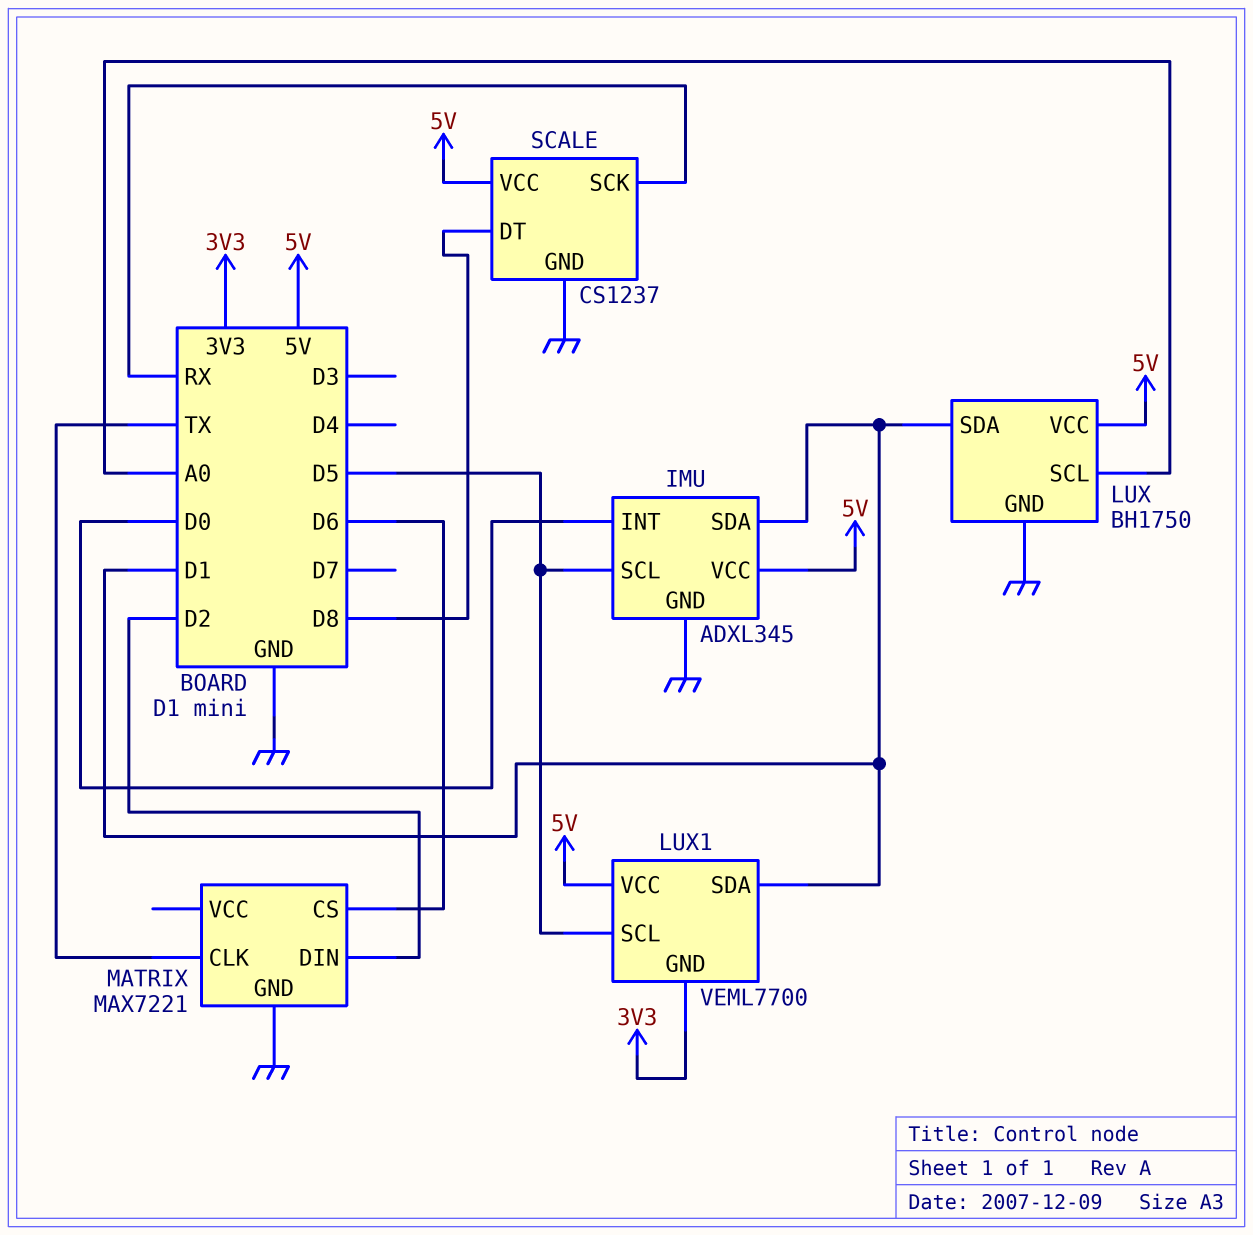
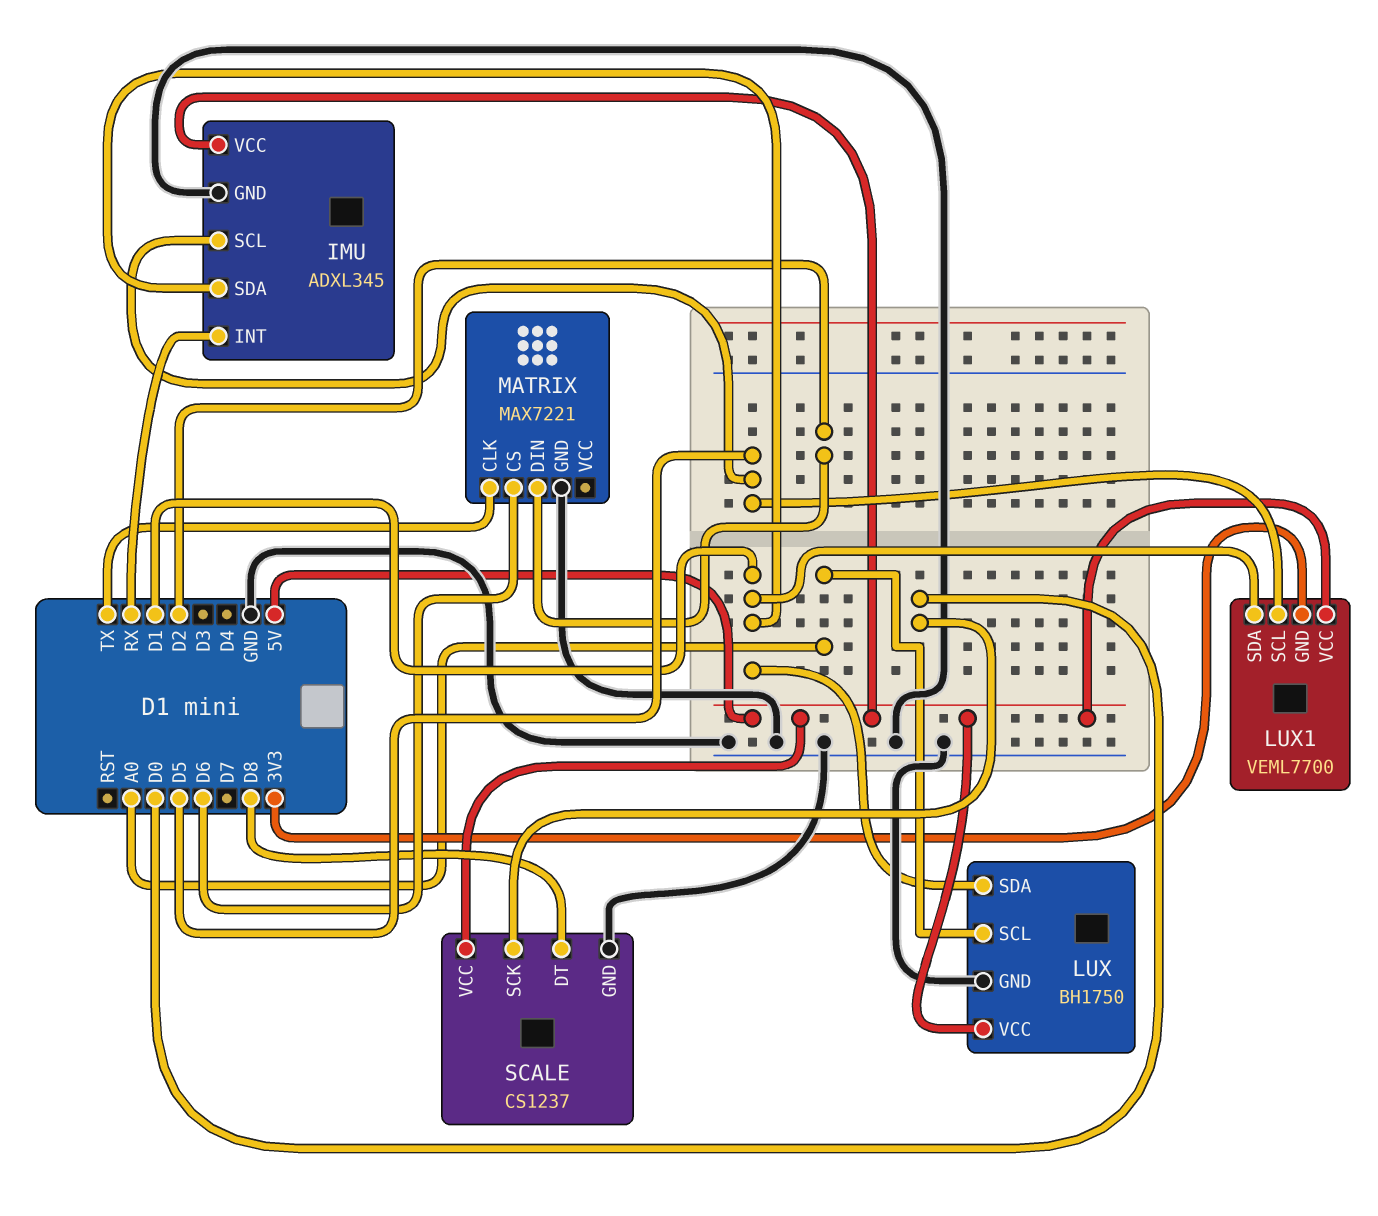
IMU pin INT: D0 -> RX
SCALE pin SCK: RX -> D0

